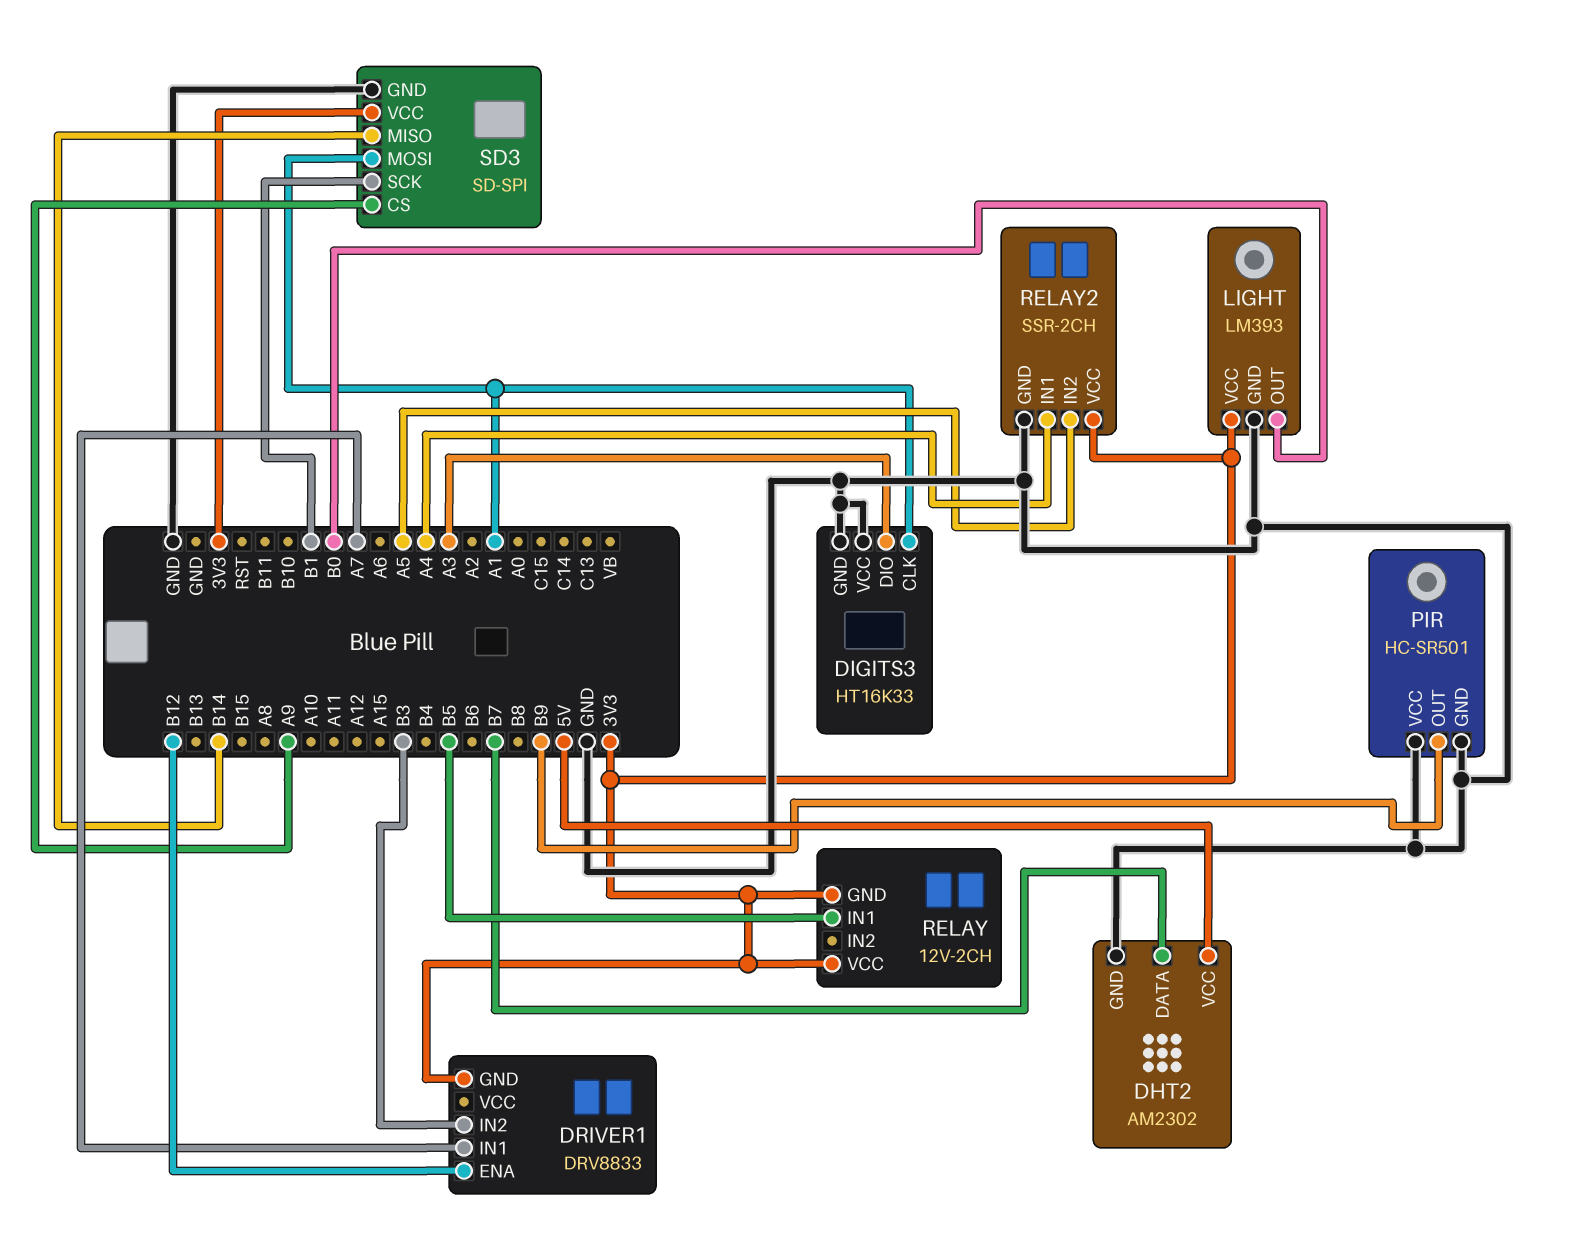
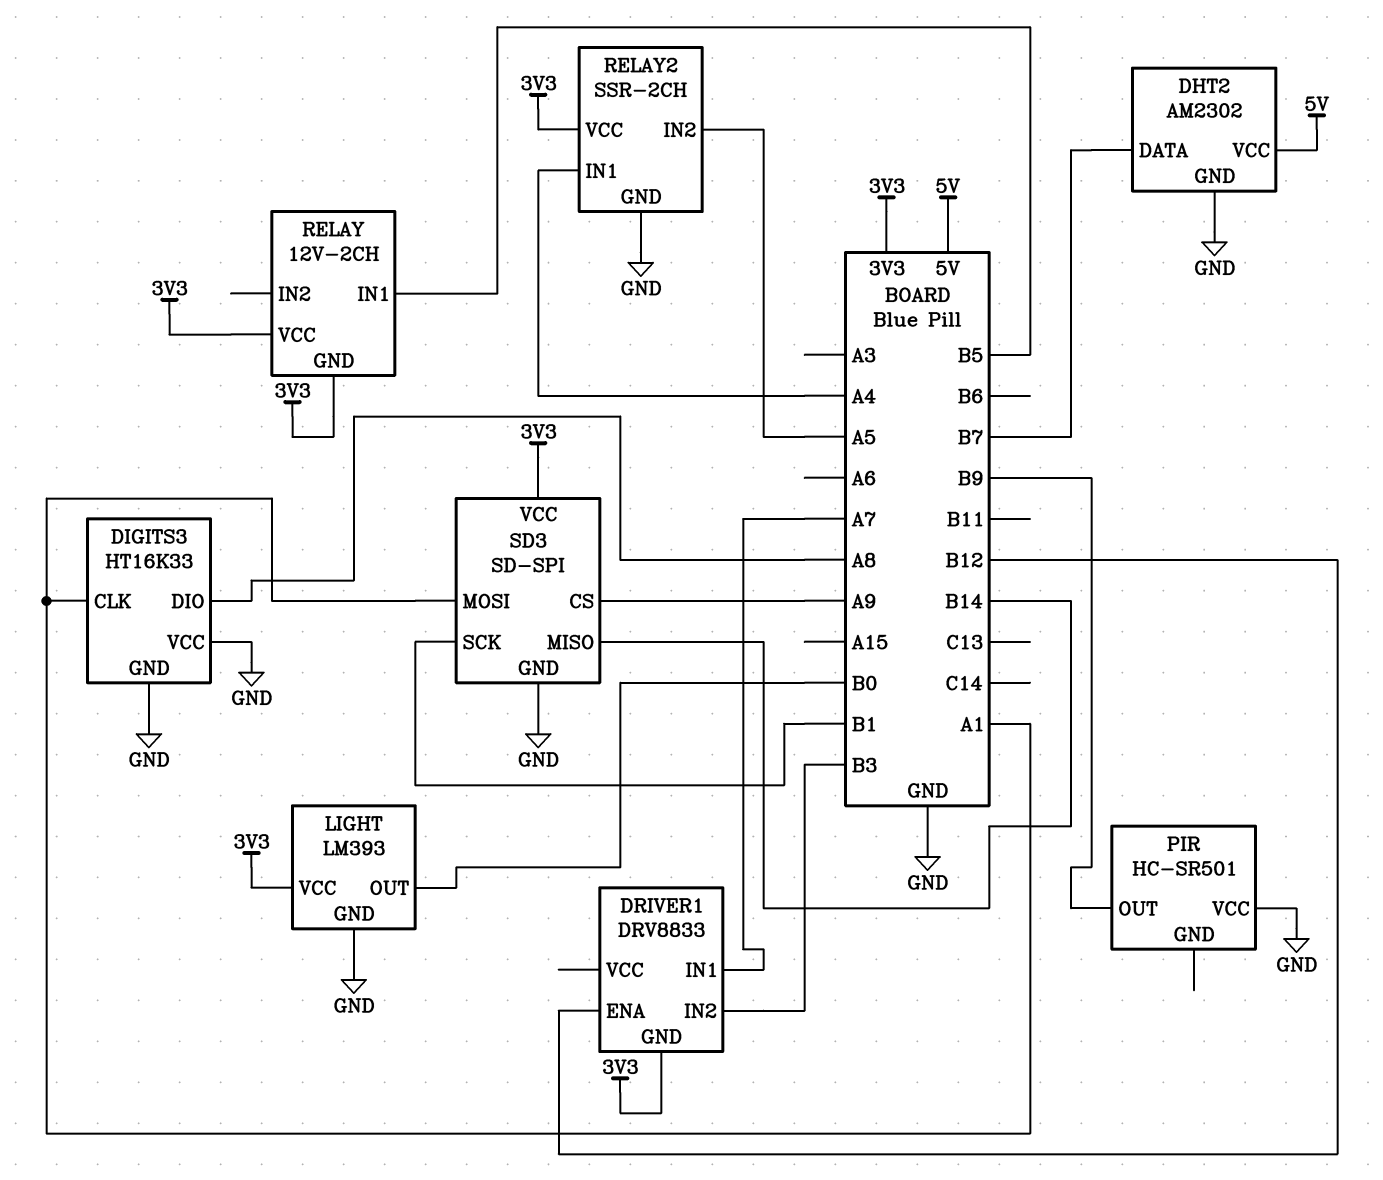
DIGITS3 pin DIO: A3 -> A8
PIR pin GND: GND -> none

